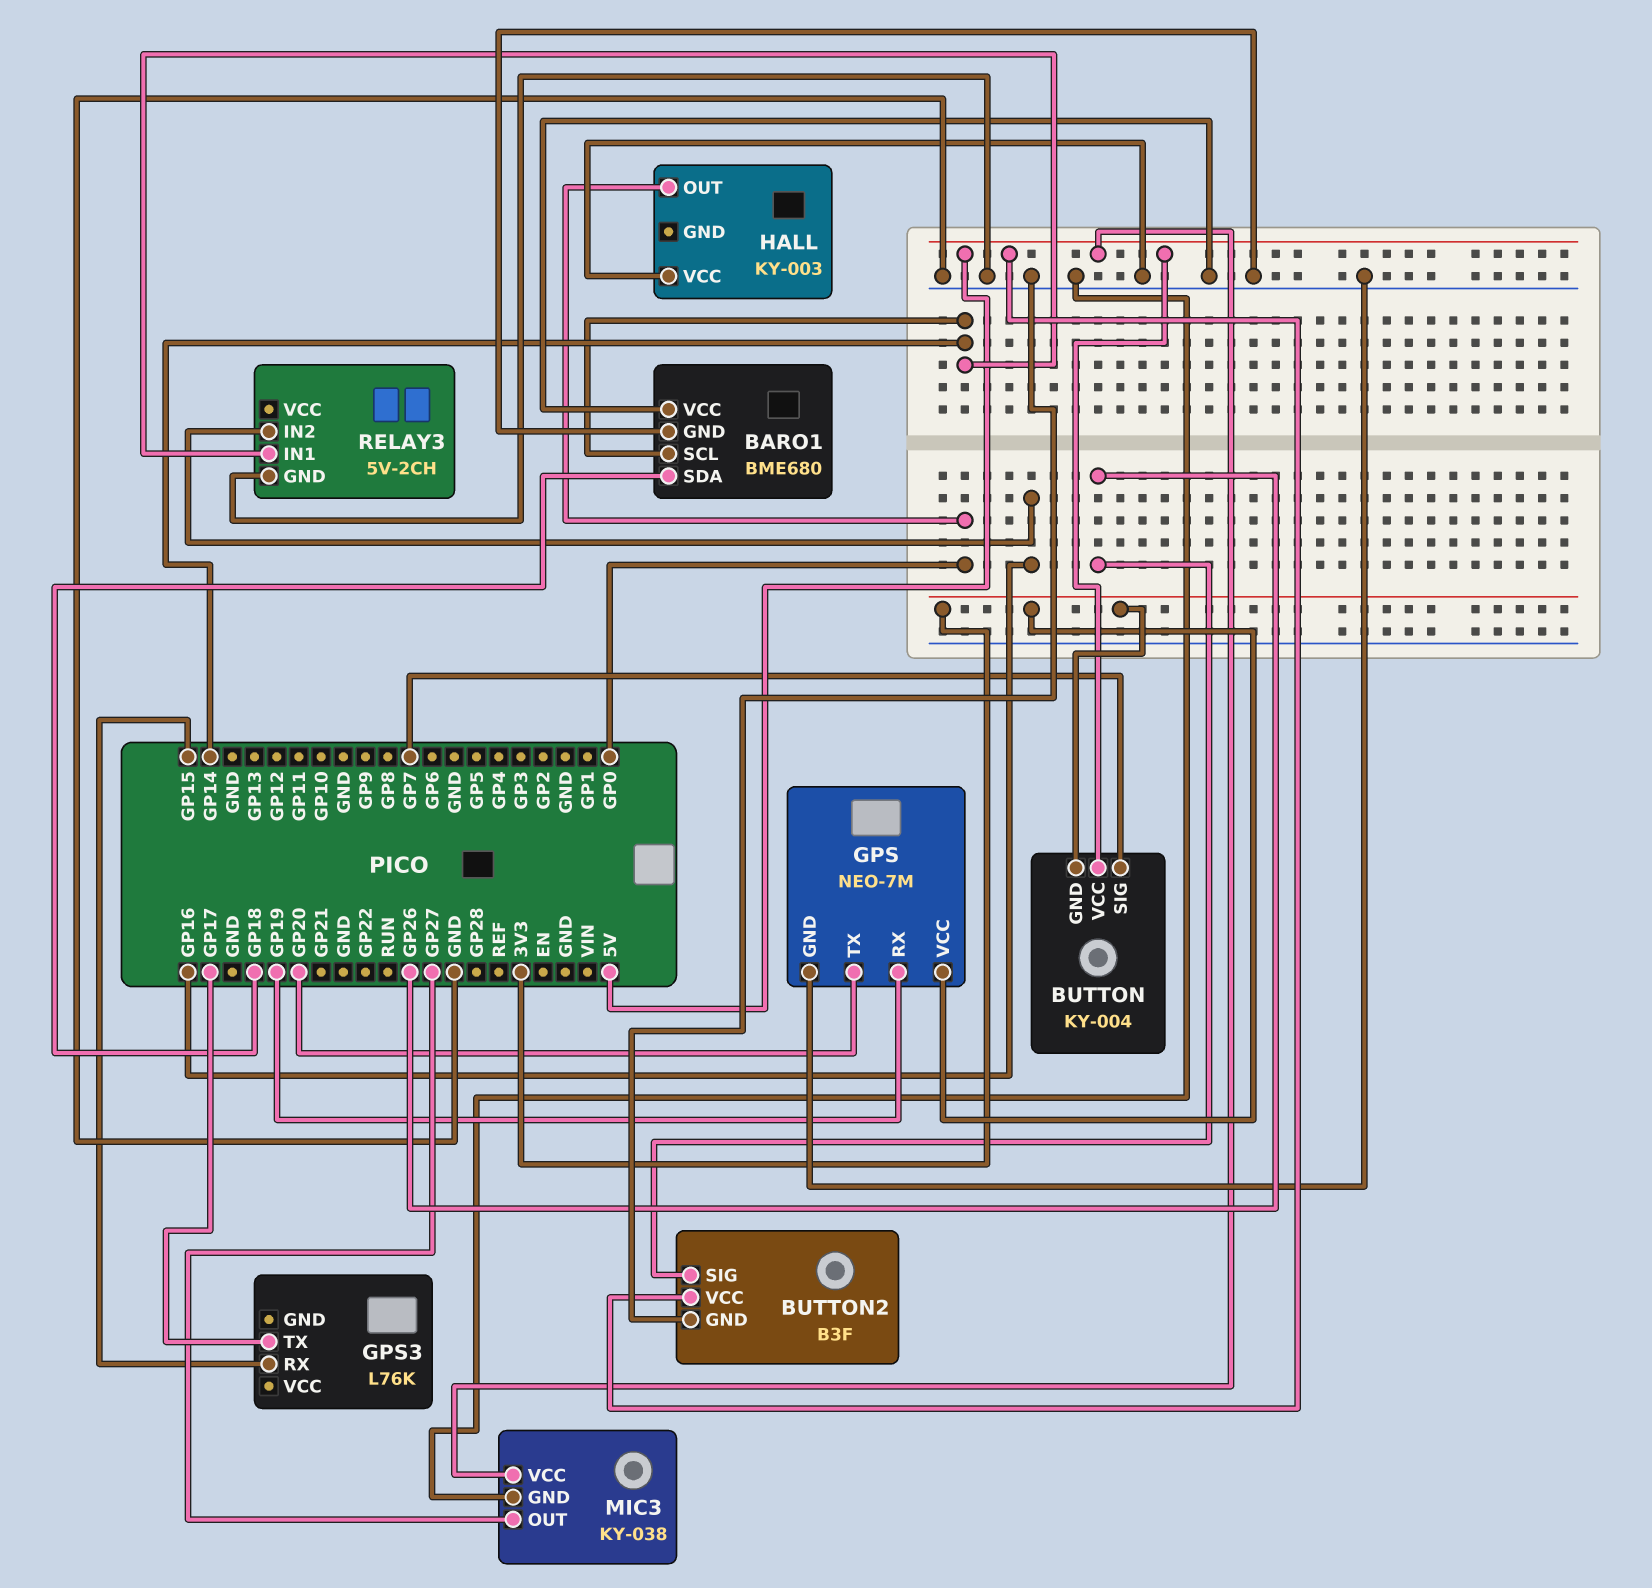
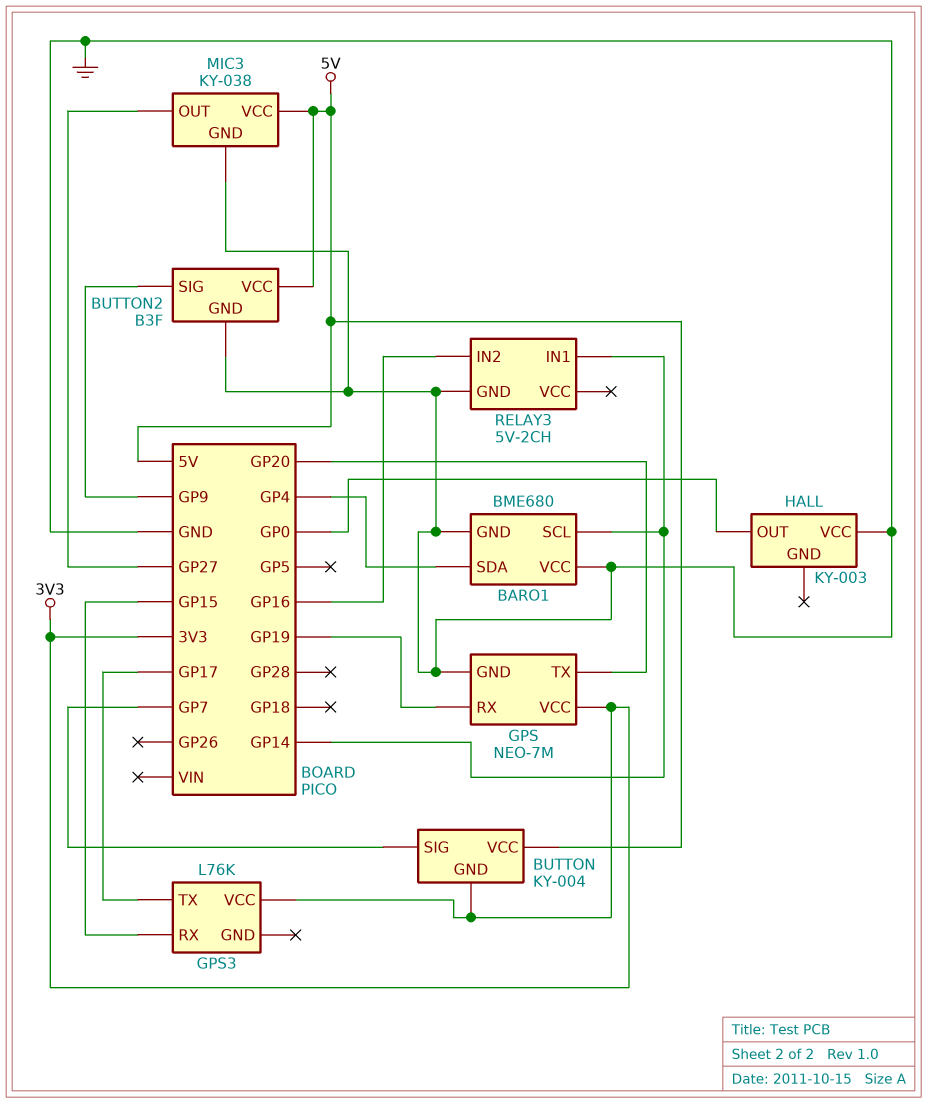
BARO1 pin SDA: GP18 -> GP4
BUTTON2 pin SIG: GP26 -> GP9
GPS3 pin VCC: none -> 3V3

